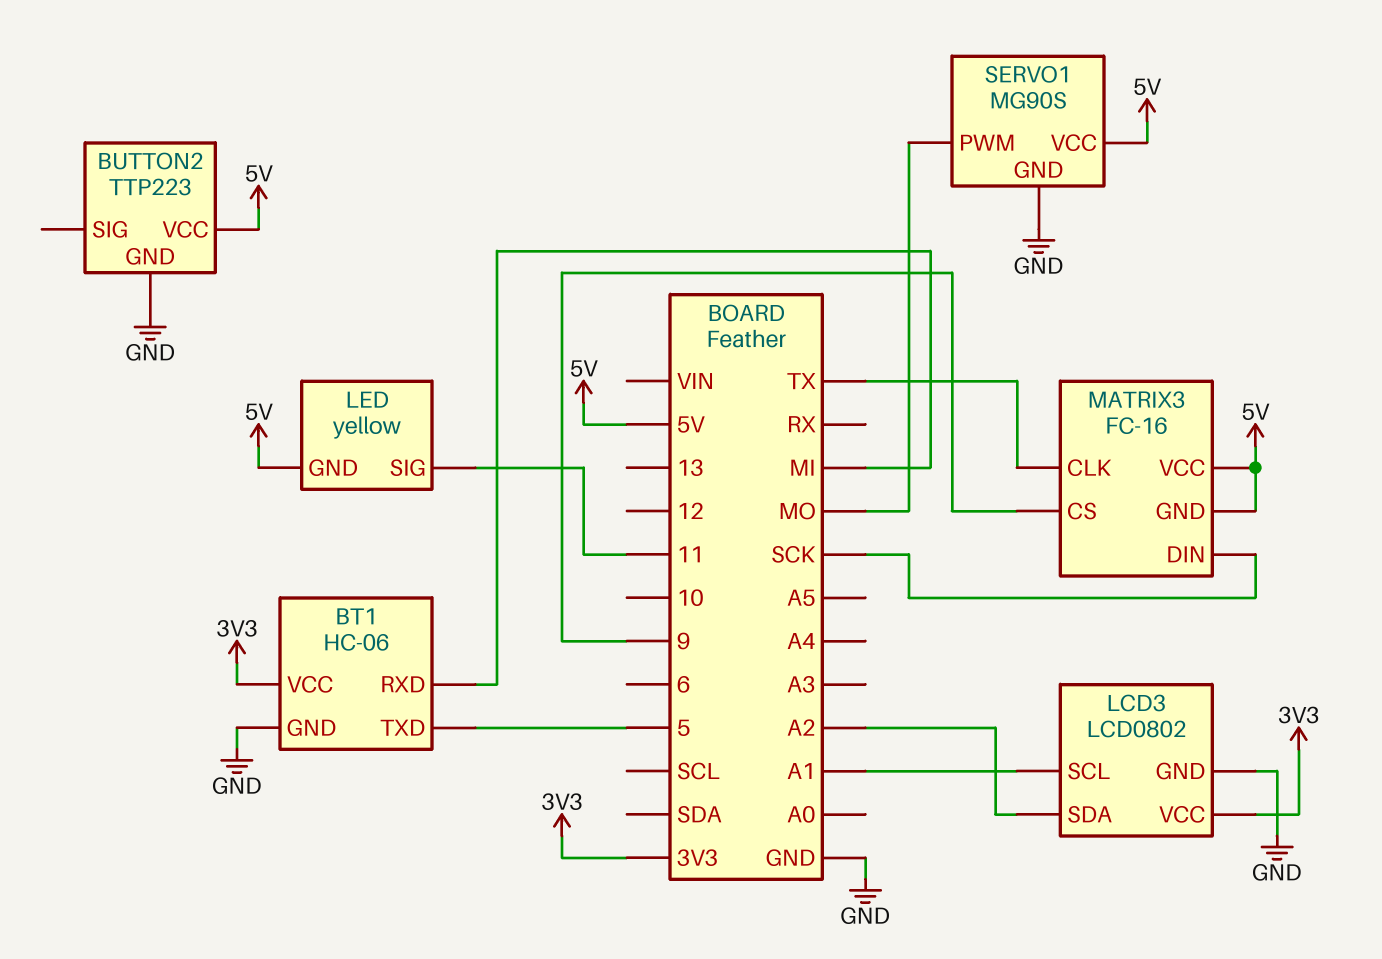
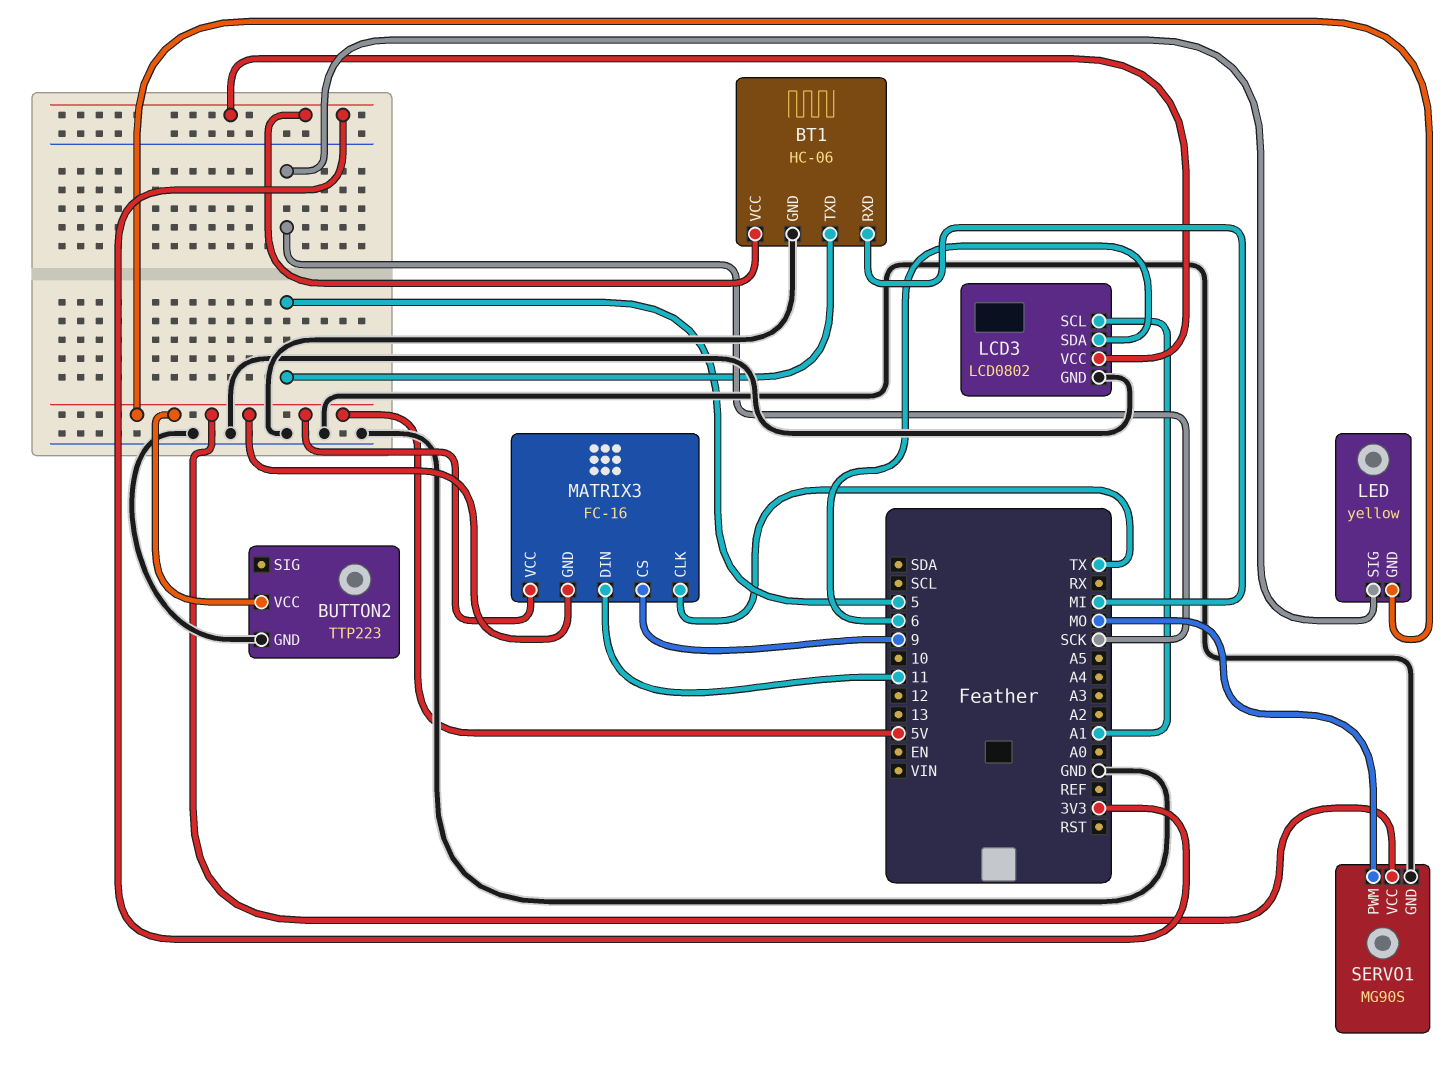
LCD3 pin SDA: A2 -> 6
LED pin SIG: 11 -> SCK
MATRIX3 pin DIN: SCK -> 11

